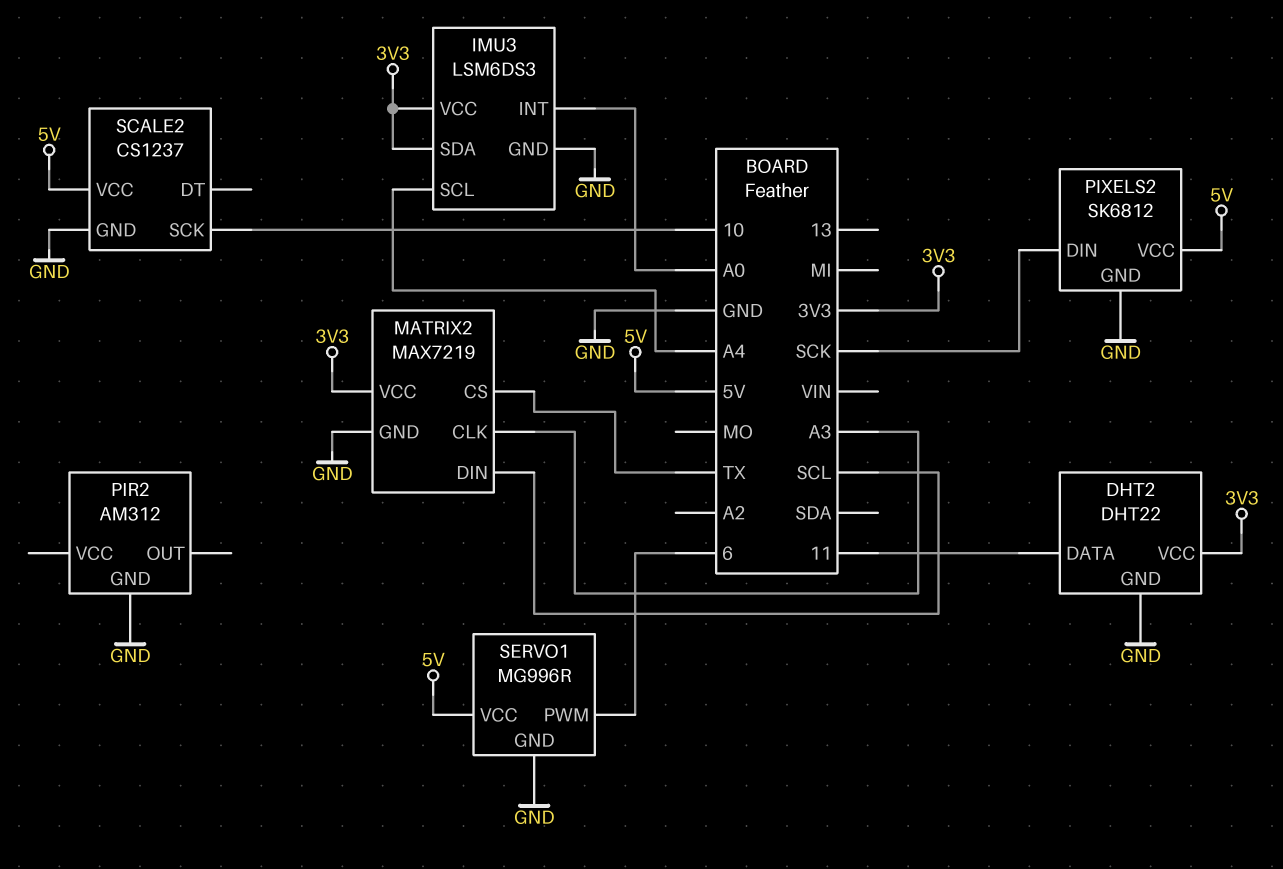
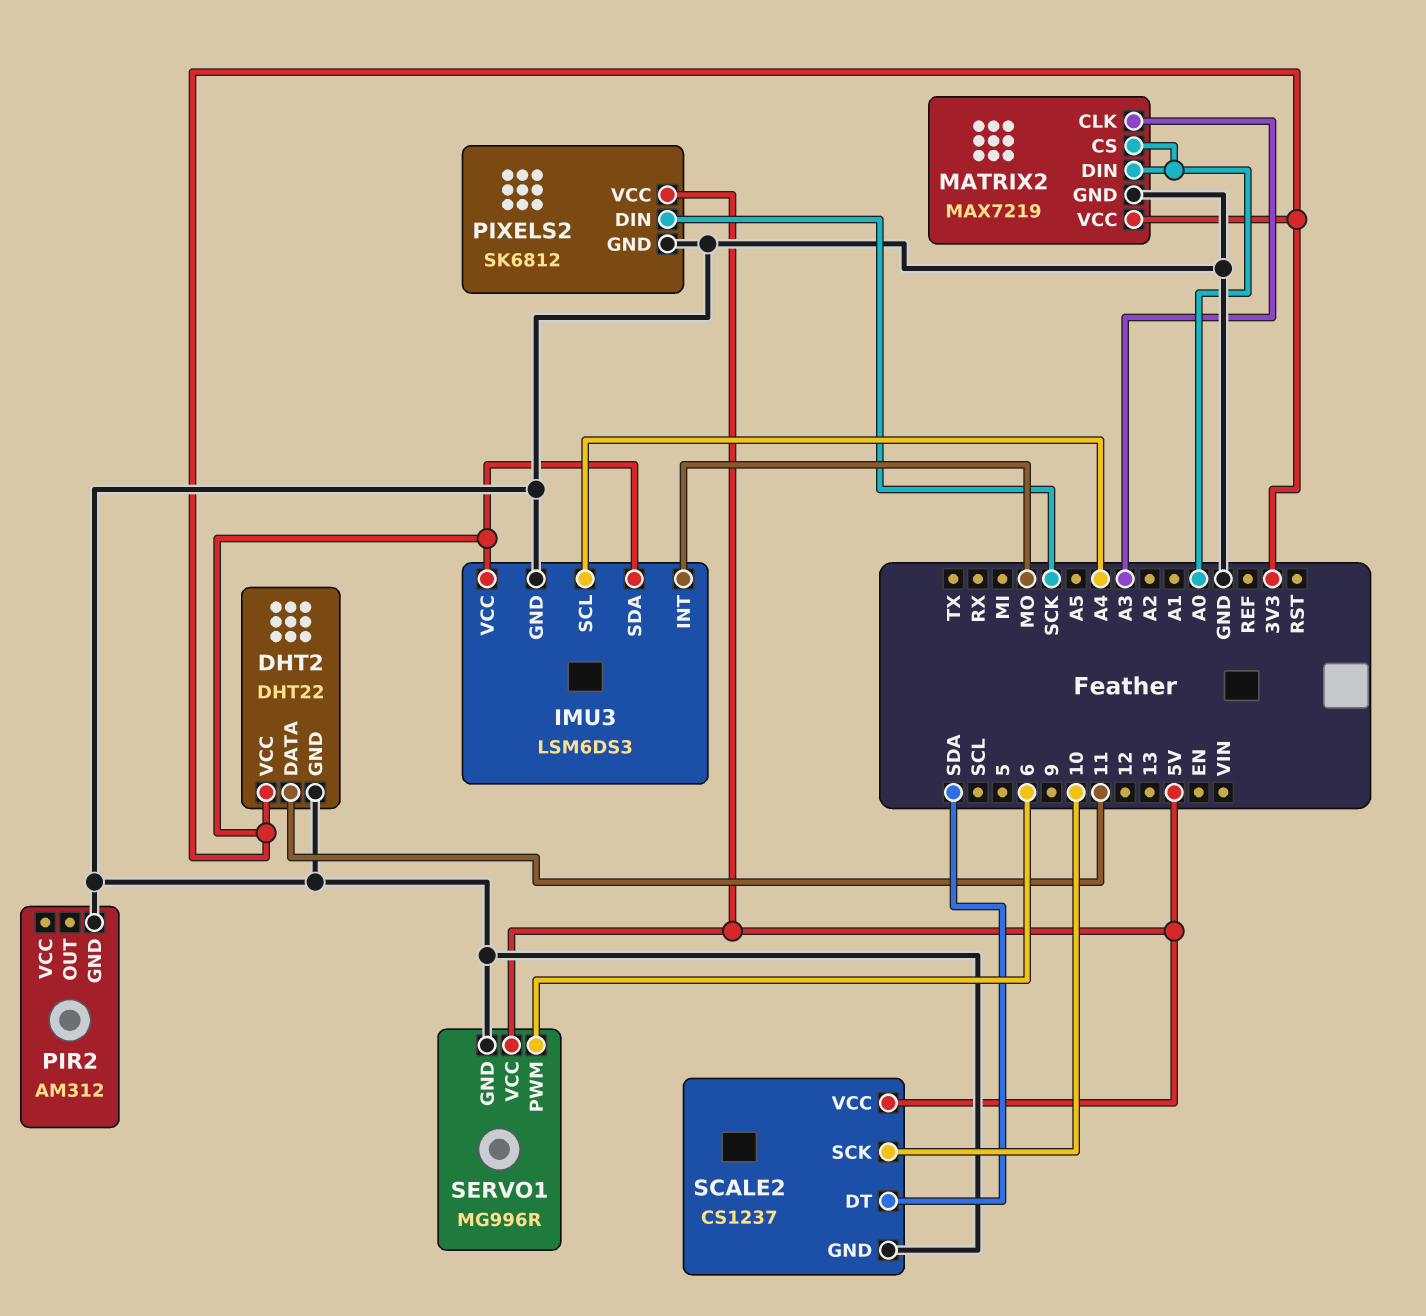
IMU3 pin INT: A0 -> MO
MATRIX2 pin CS: TX -> A0
MATRIX2 pin DIN: SCL -> A0
SCALE2 pin DT: none -> SDA

